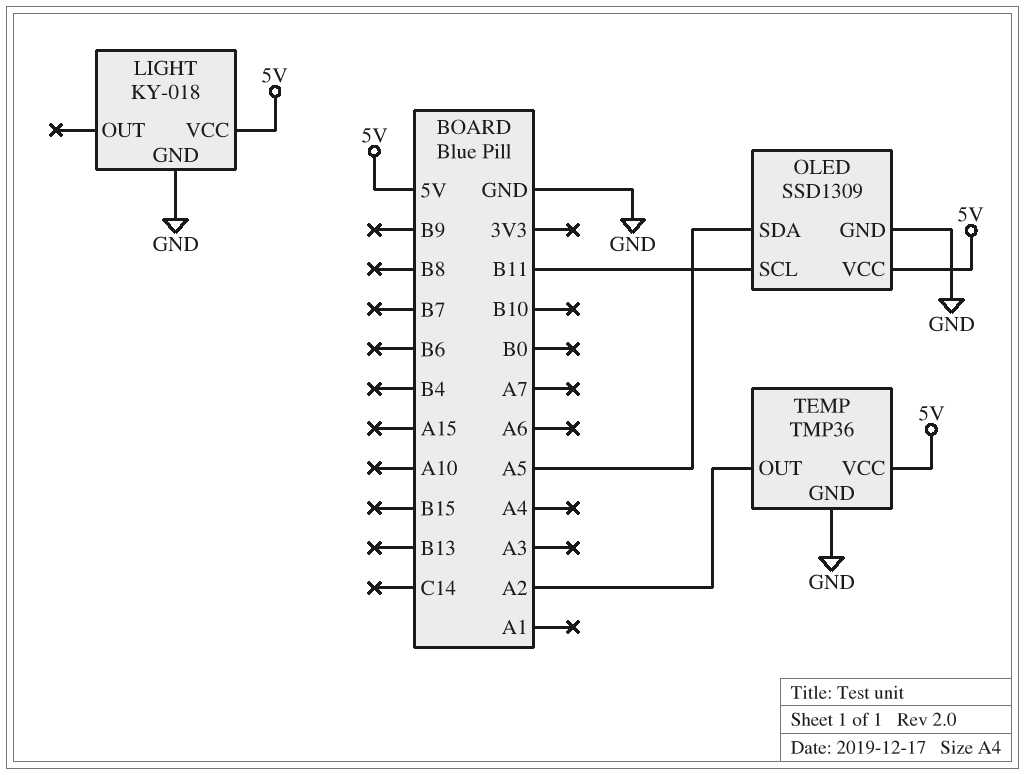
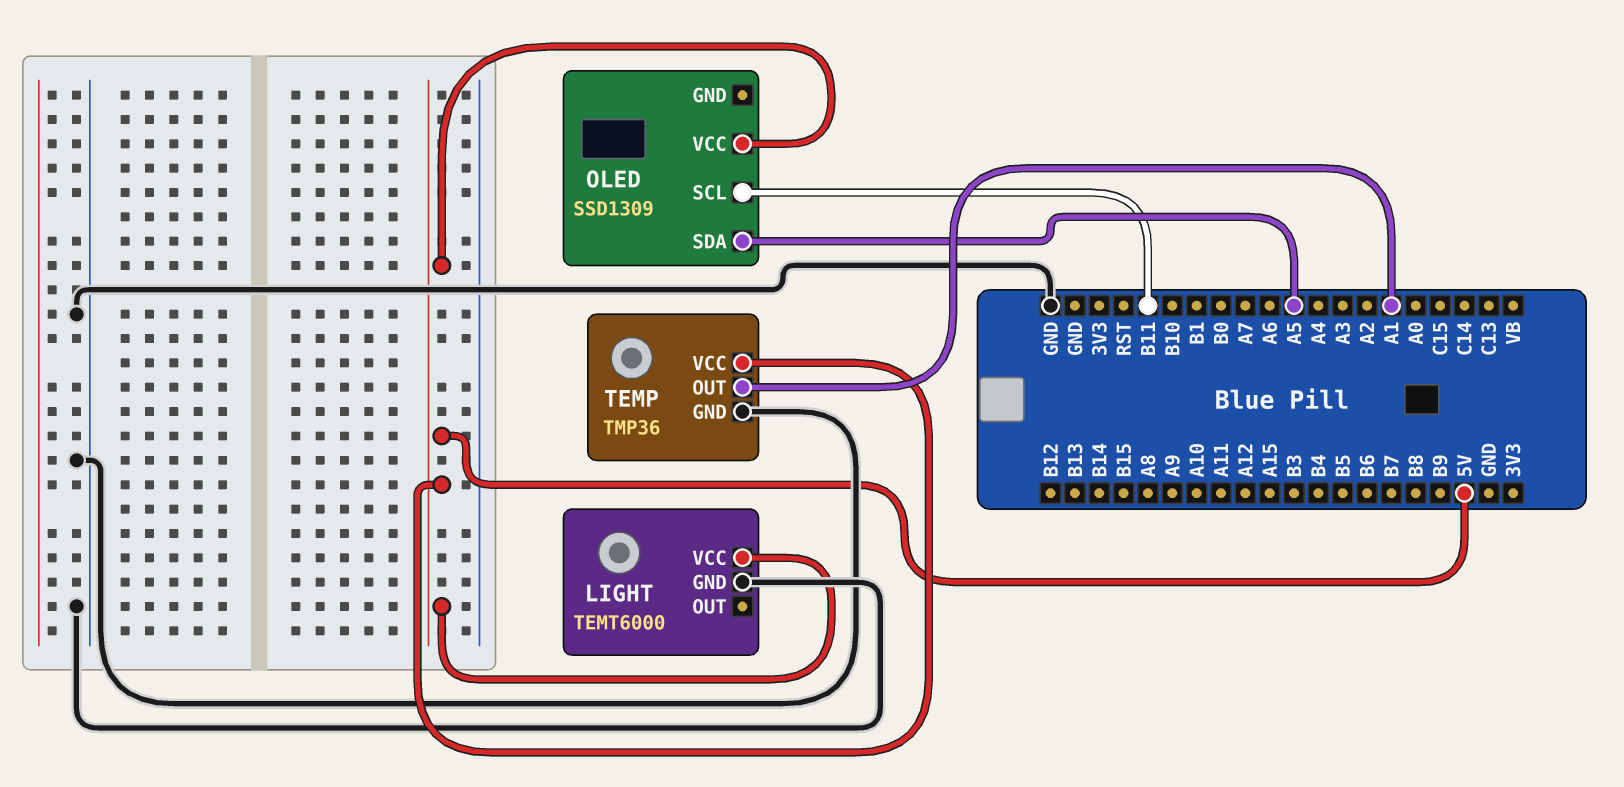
LIGHT: KY-018 -> TEMT6000
OLED pin GND: GND -> none
TEMP pin OUT: A2 -> A1

